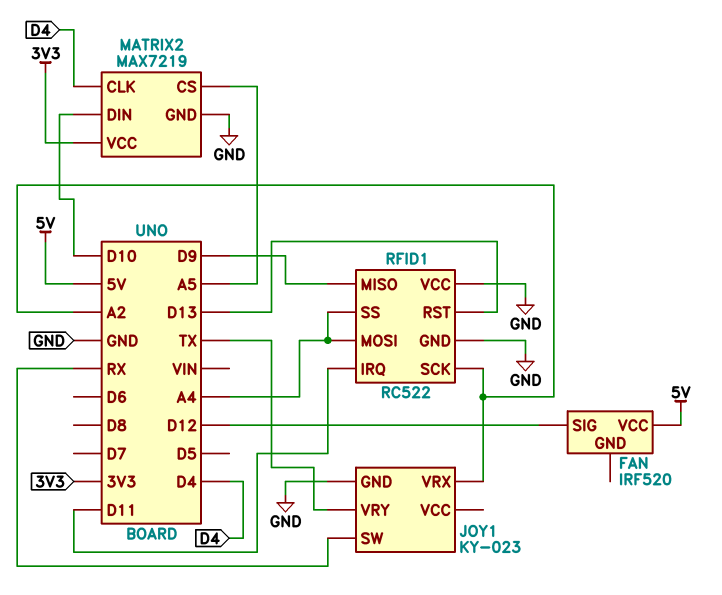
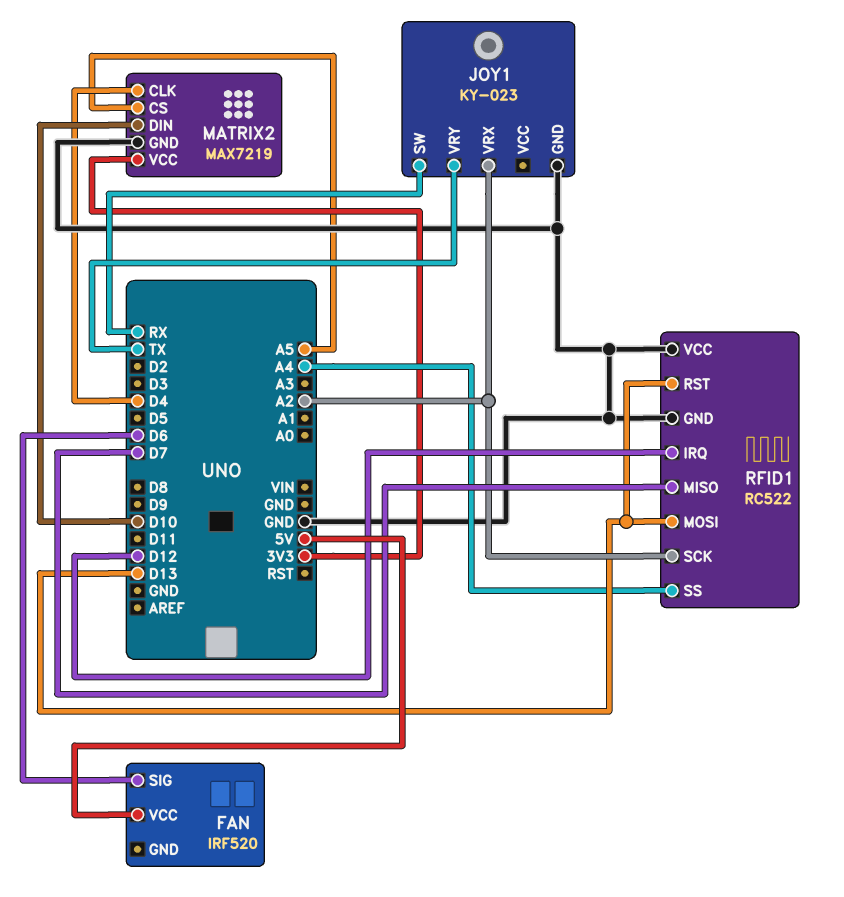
FAN pin SIG: D12 -> D6
RFID1 pin IRQ: D11 -> D12
RFID1 pin MISO: D9 -> D7
RFID1 pin MOSI: A4 -> D13

